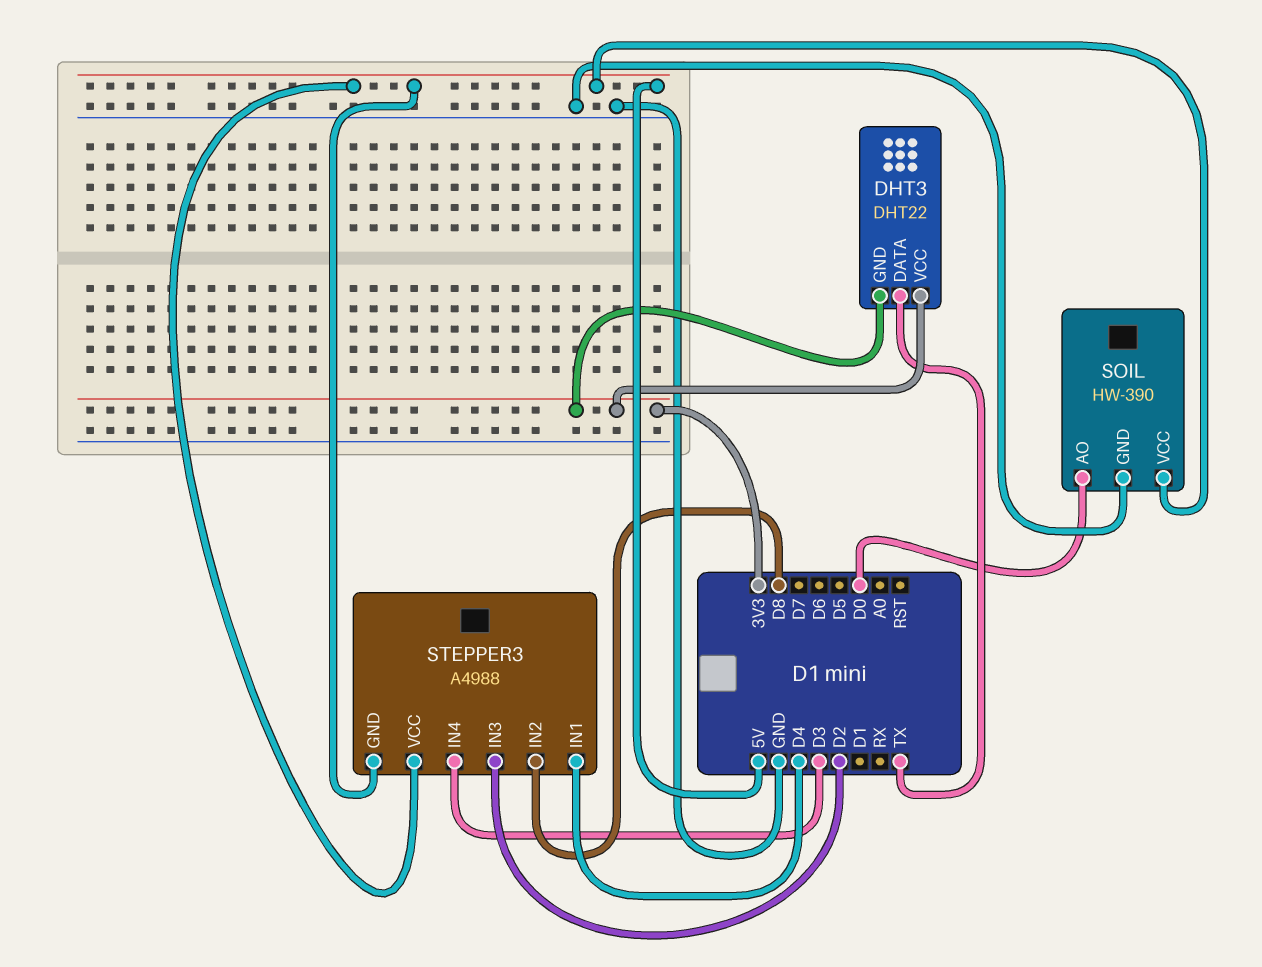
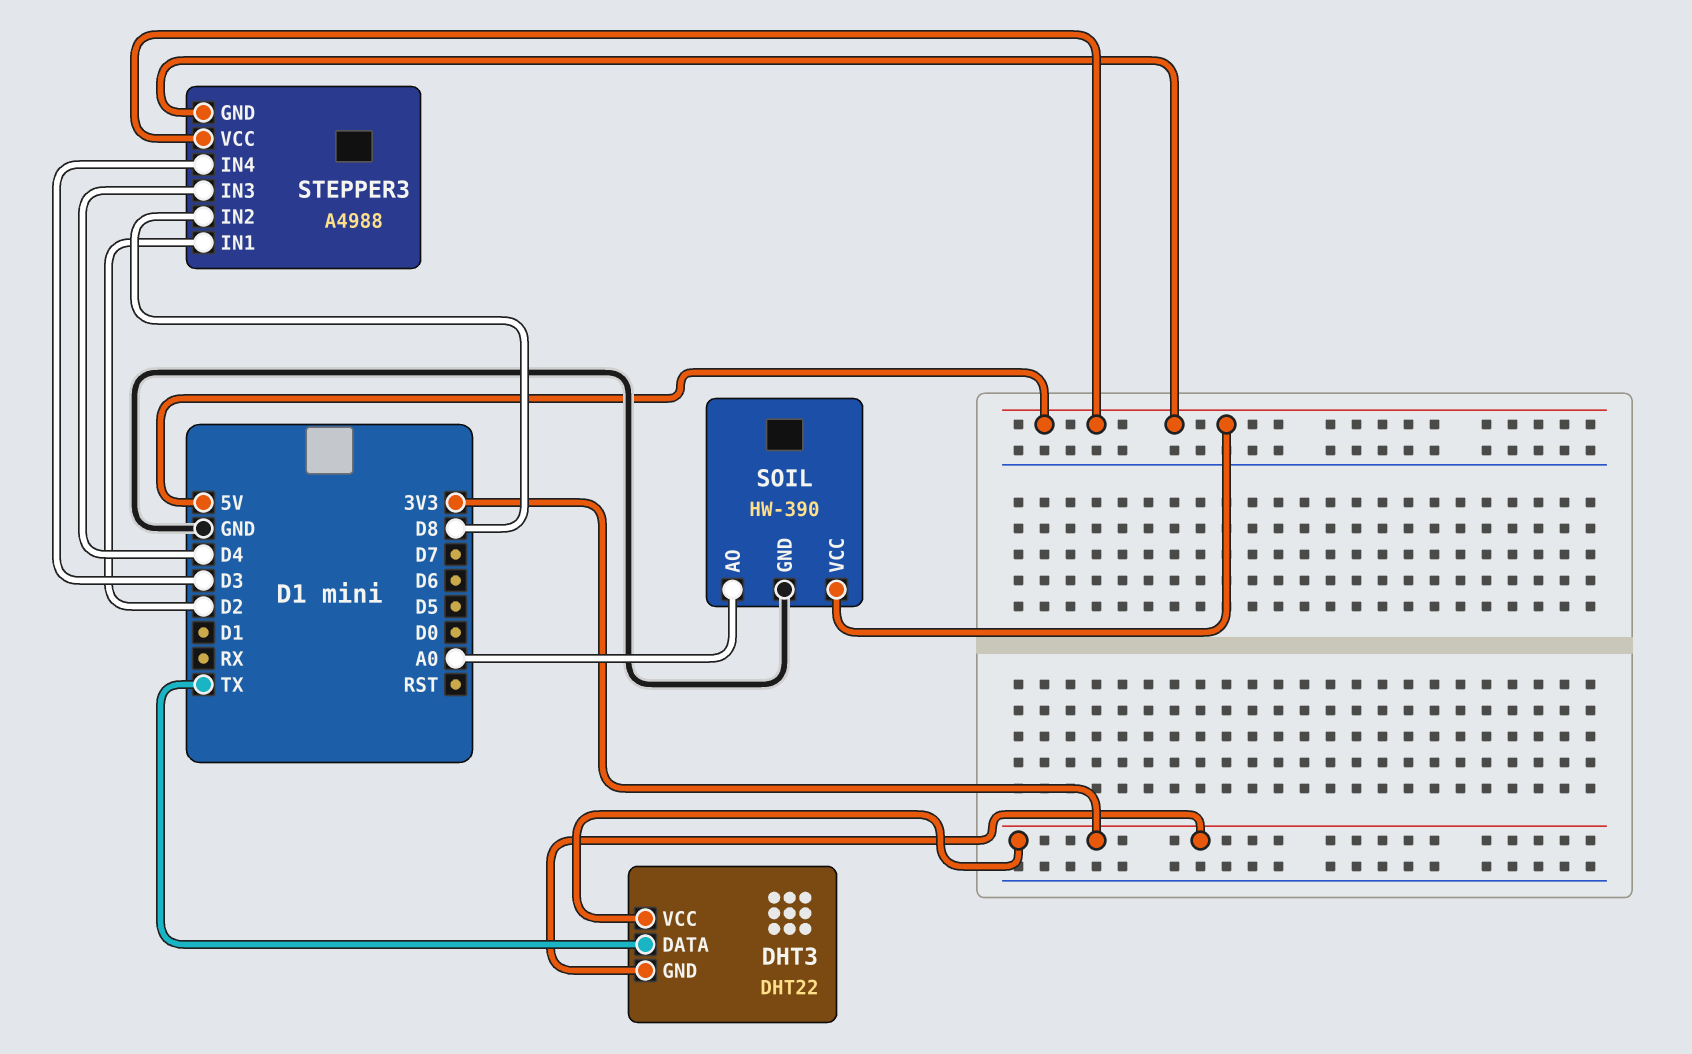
SOIL pin AO: D0 -> A0
STEPPER3 pin IN1: D4 -> D2
STEPPER3 pin IN3: D2 -> D4

